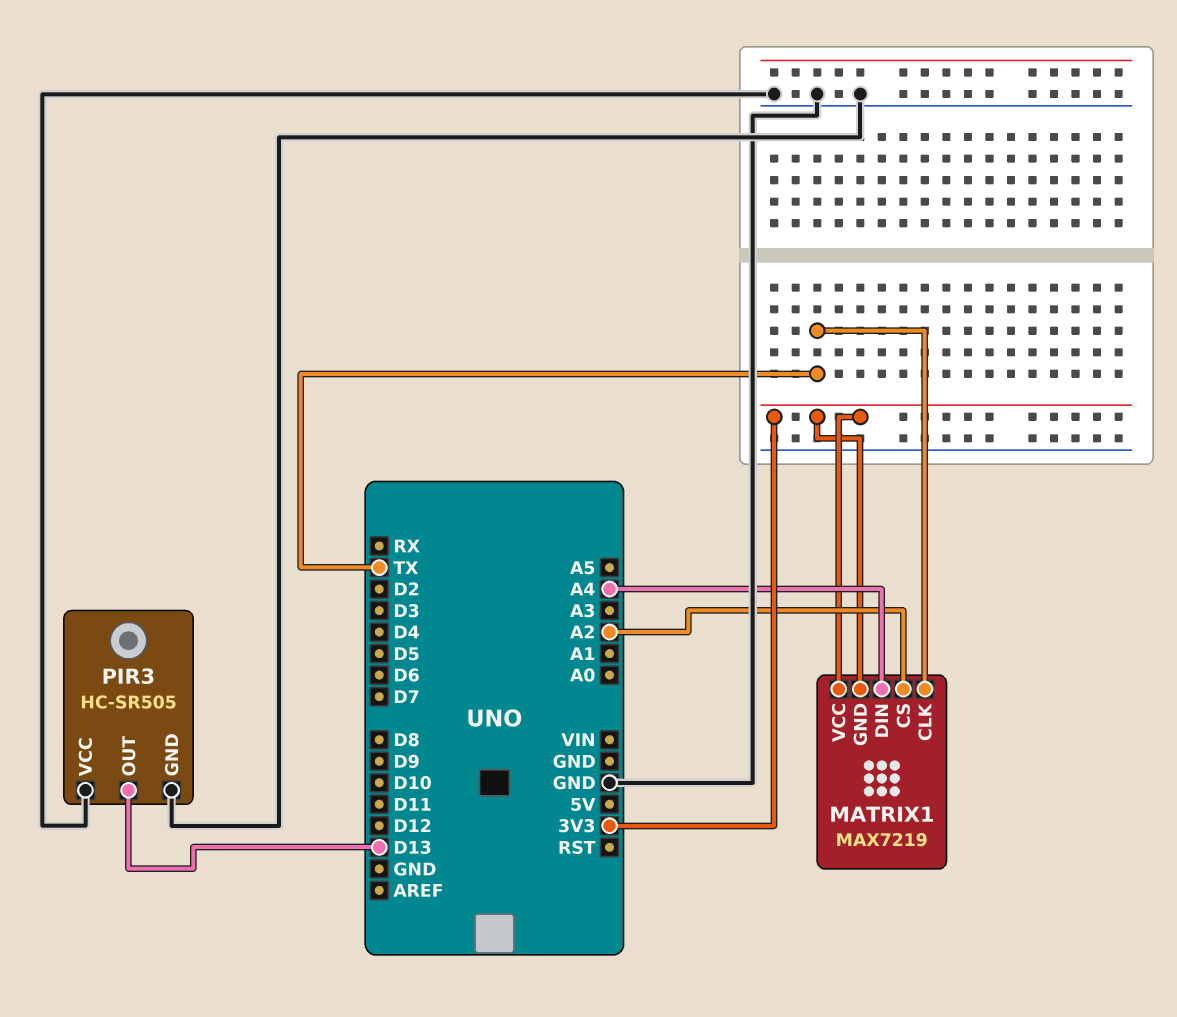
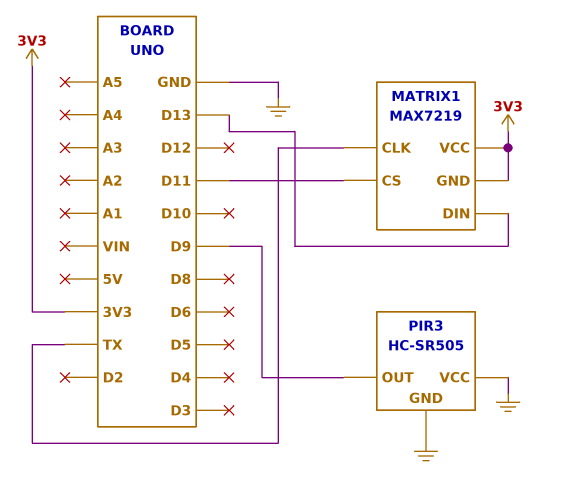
MATRIX1 pin CS: A2 -> D11
MATRIX1 pin DIN: A4 -> D13
PIR3 pin OUT: D13 -> D9

